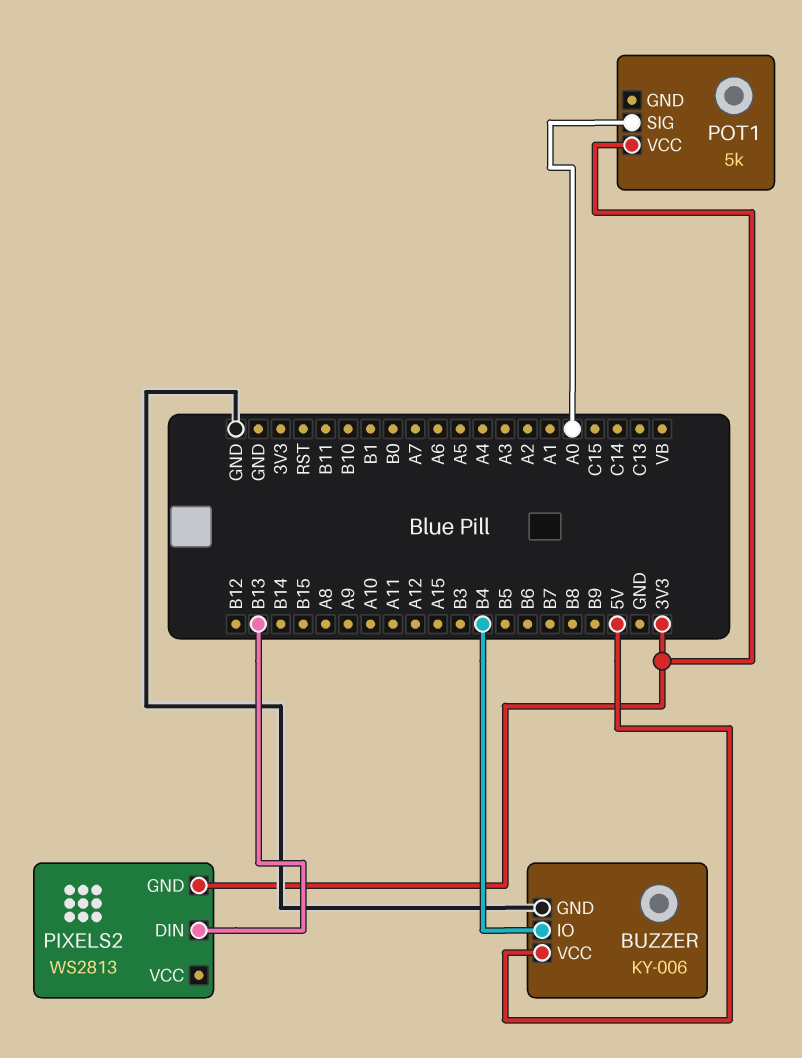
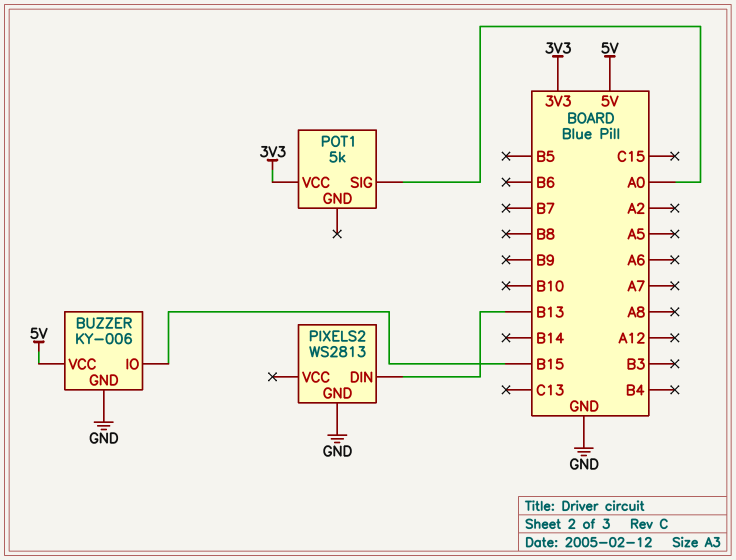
BUZZER pin IO: B4 -> B15
PIXELS2 pin GND: 3V3 -> GND

